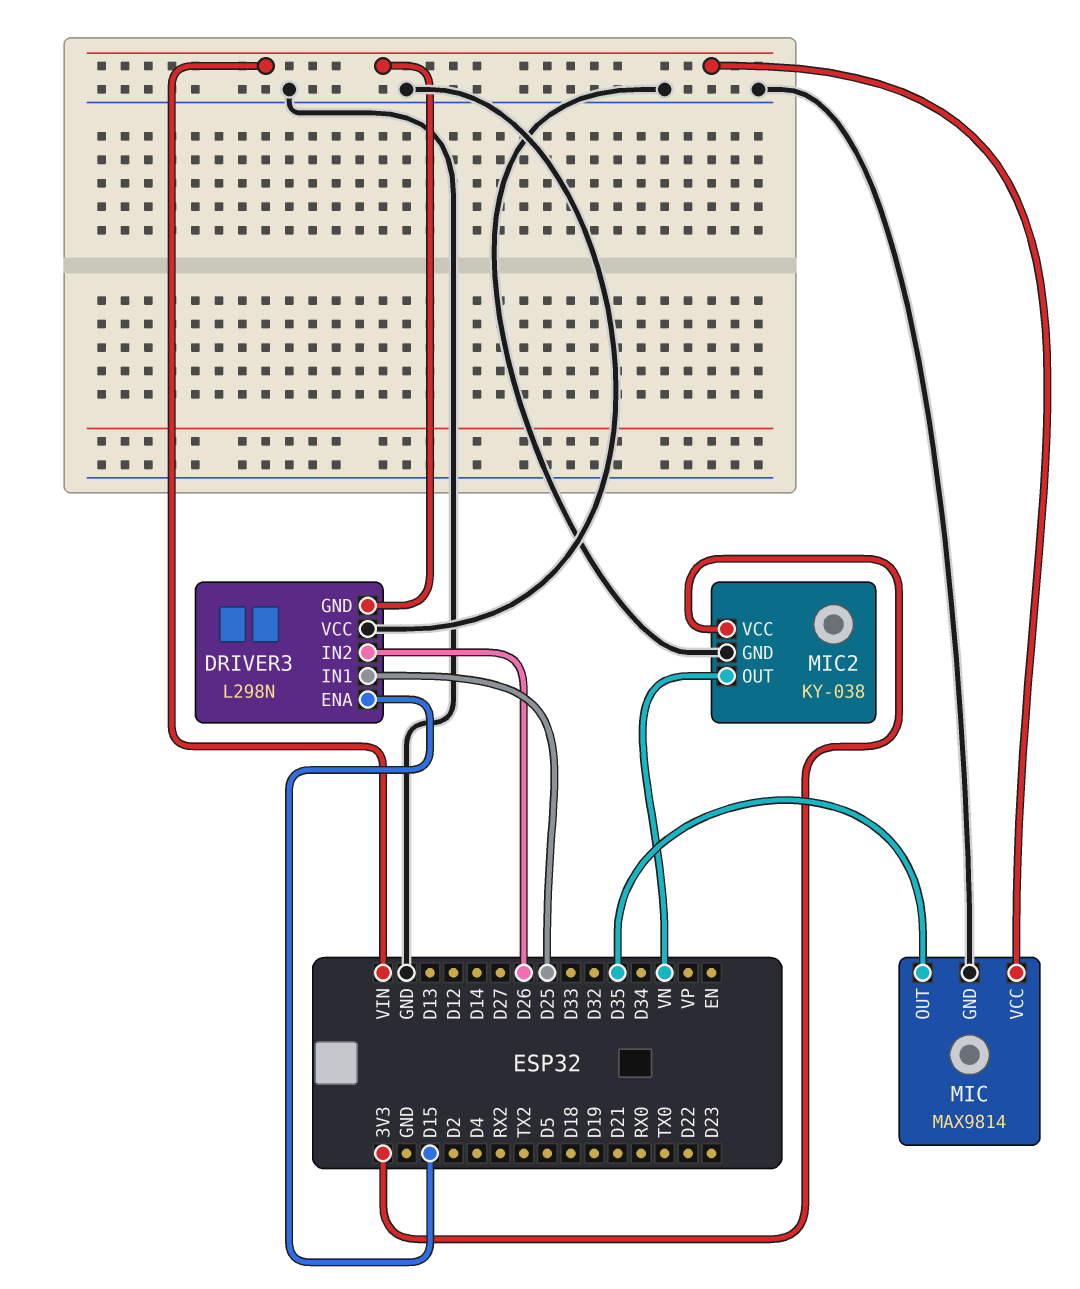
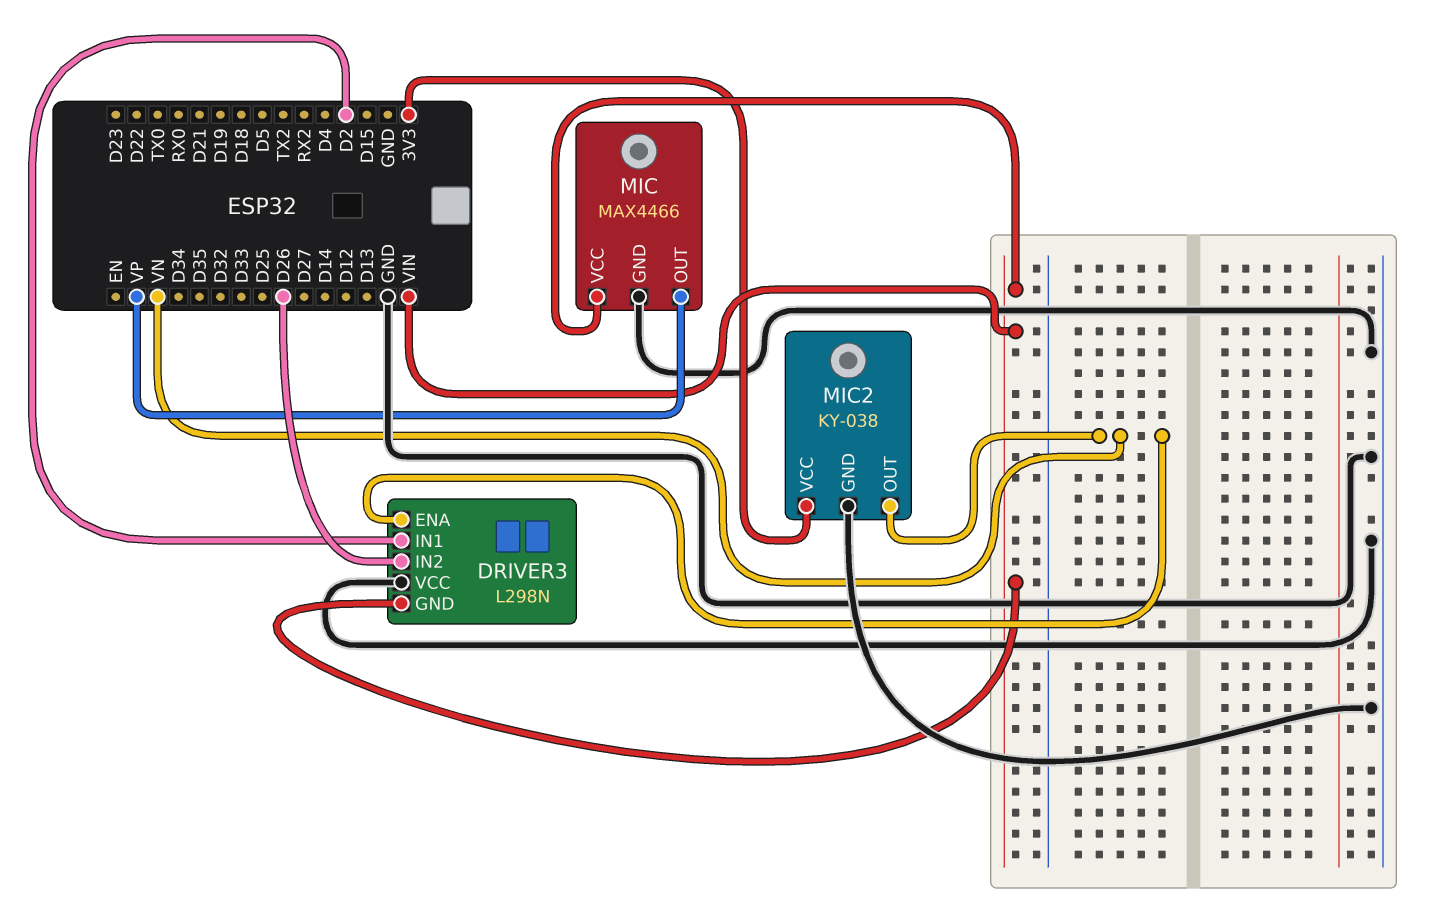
DRIVER3 pin ENA: D15 -> VN
DRIVER3 pin IN1: D25 -> D2
MIC: MAX9814 -> MAX4466
MIC pin OUT: D35 -> VP

